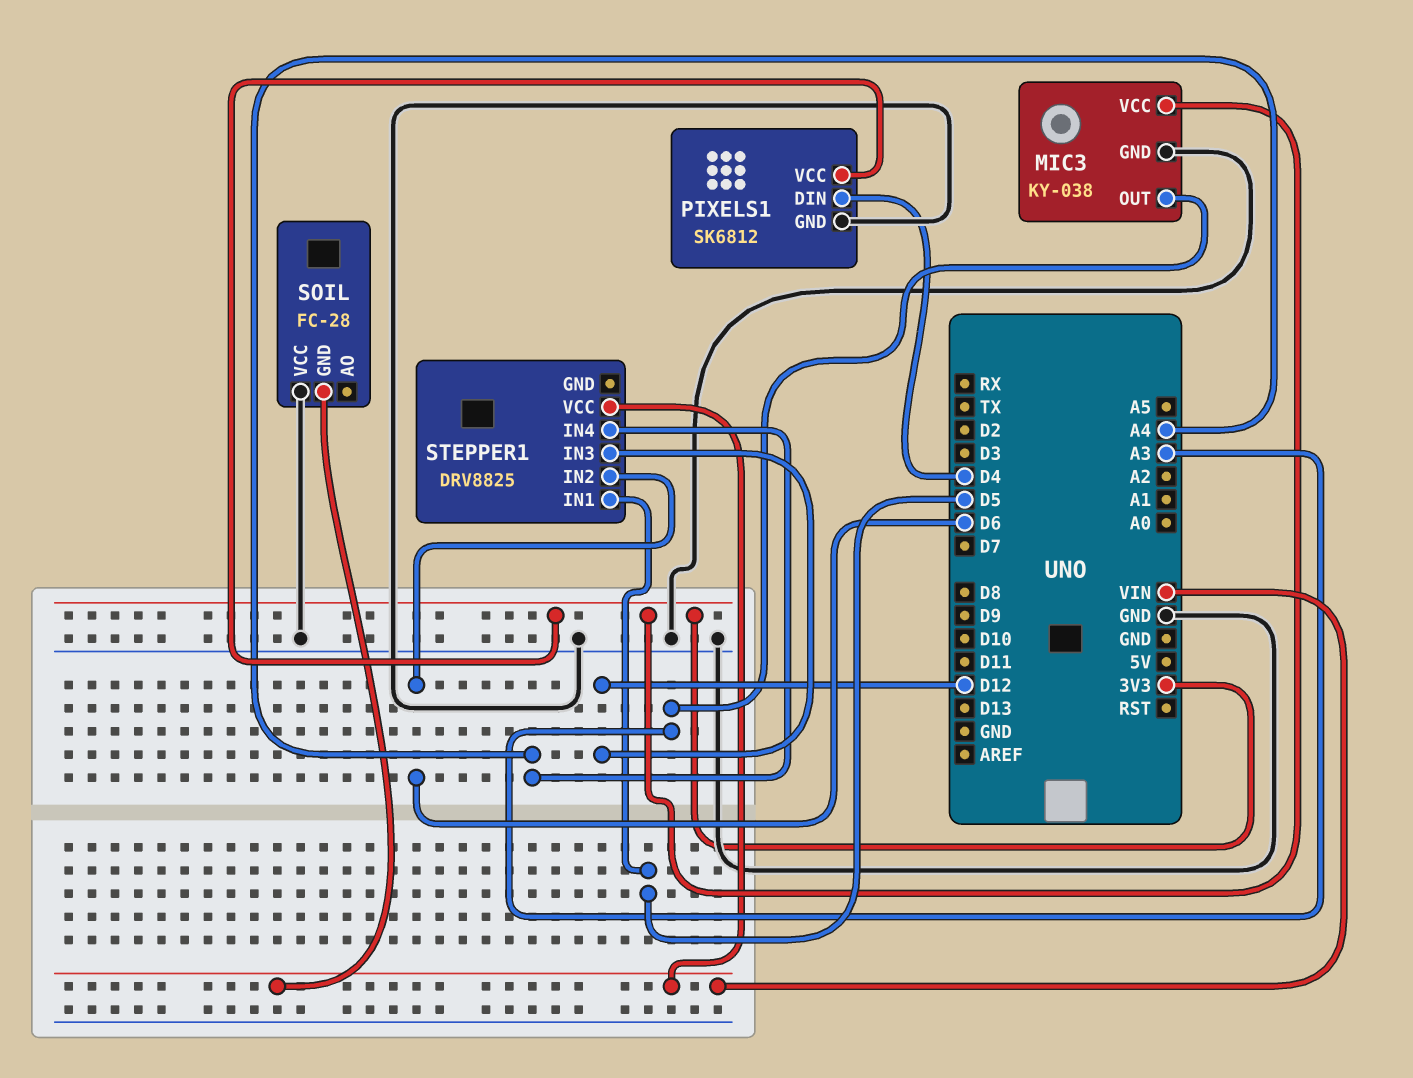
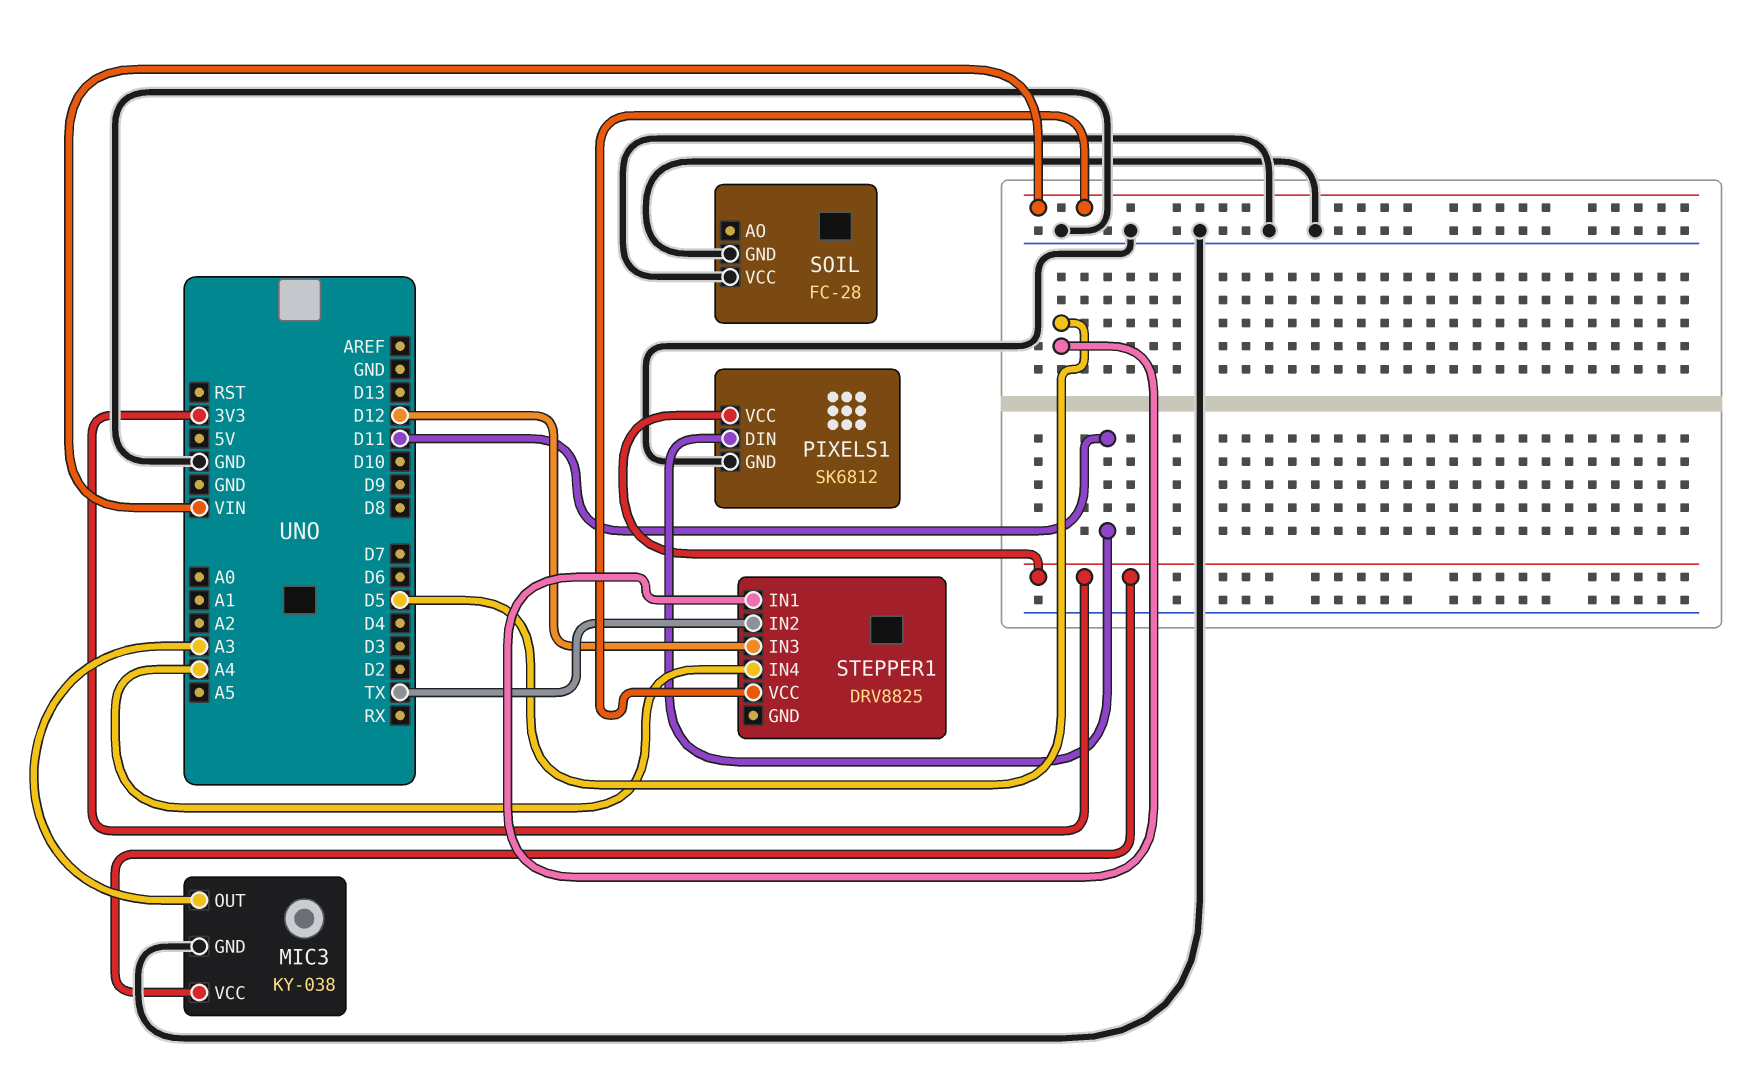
PIXELS1 pin DIN: D4 -> D11
SOIL pin GND: VIN -> GND
STEPPER1 pin IN2: D6 -> TX

